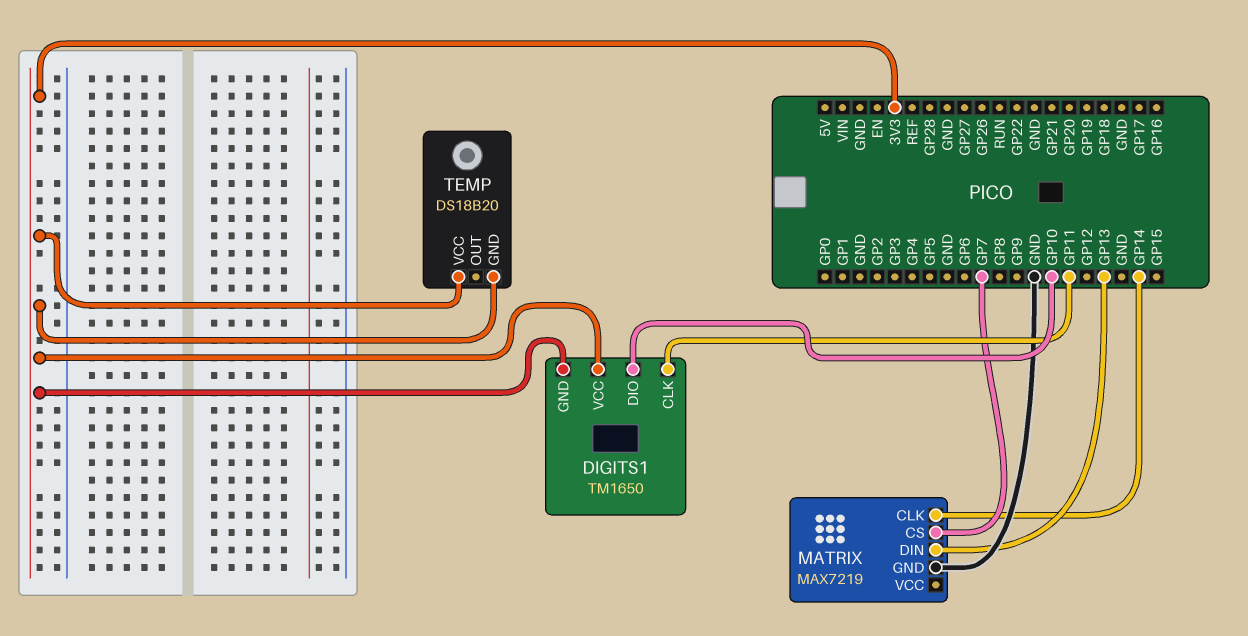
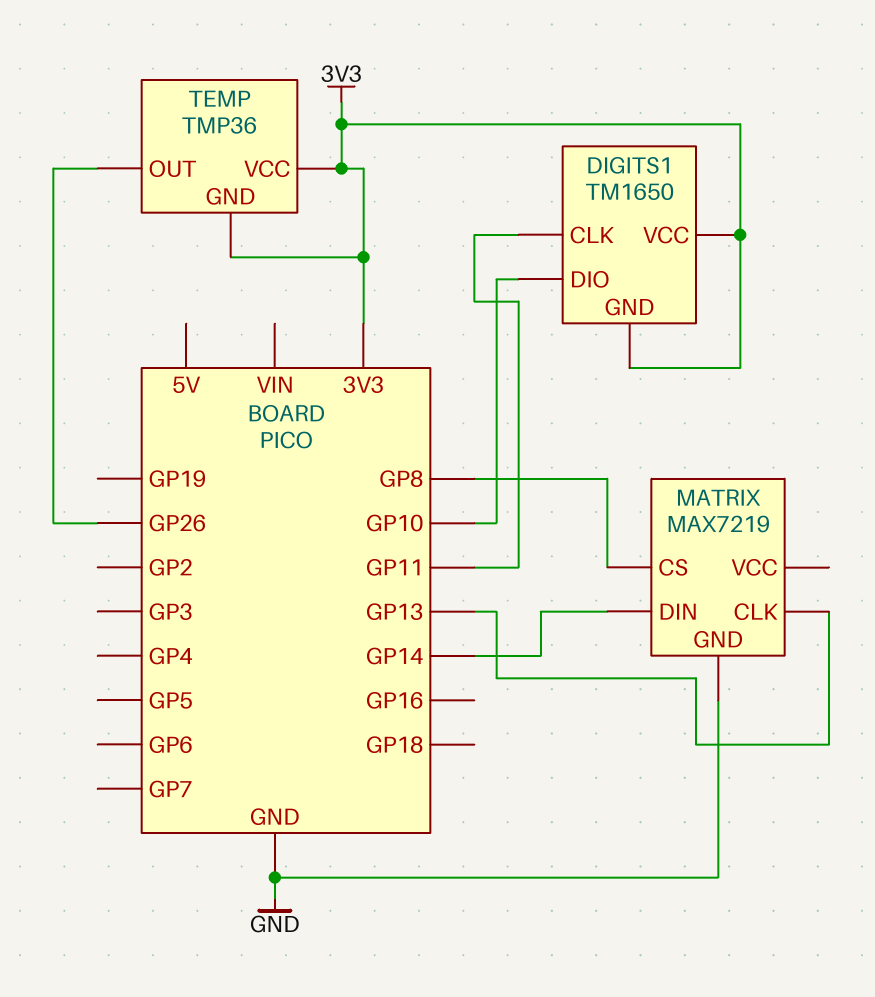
MATRIX pin CLK: GP14 -> GP13
MATRIX pin CS: GP7 -> GP8
MATRIX pin DIN: GP13 -> GP14
TEMP: DS18B20 -> TMP36
TEMP pin OUT: none -> GP26

